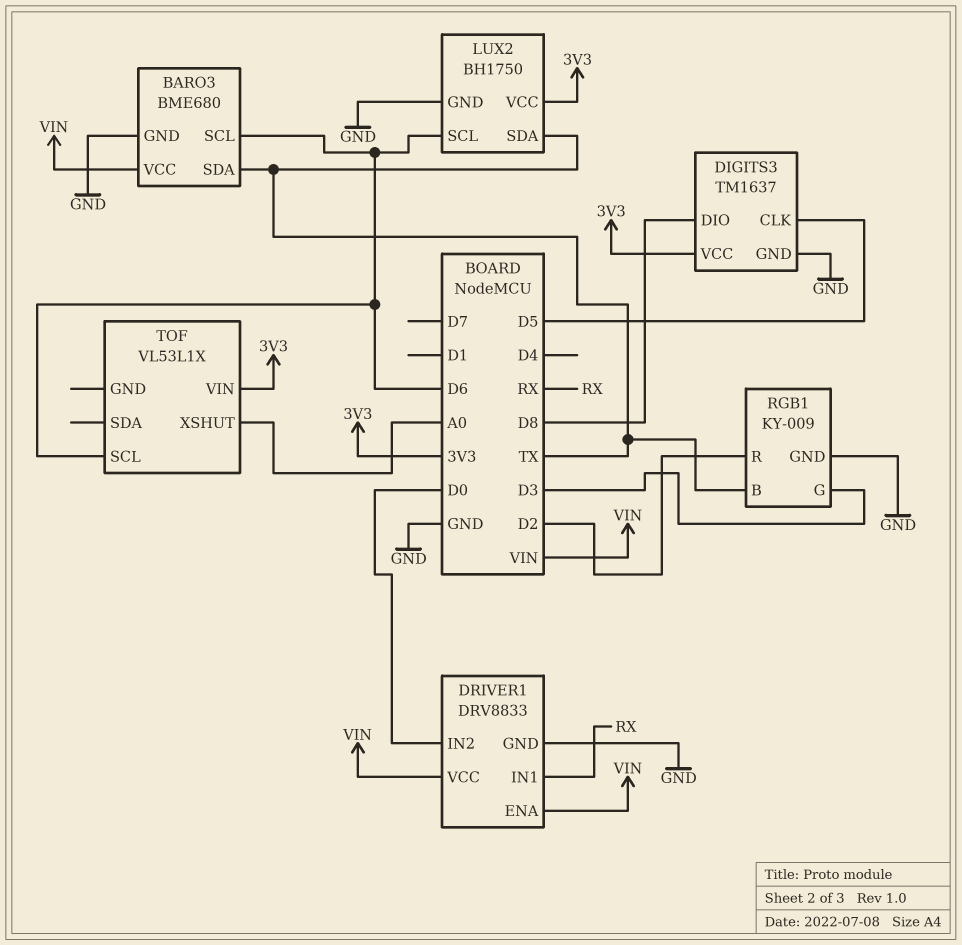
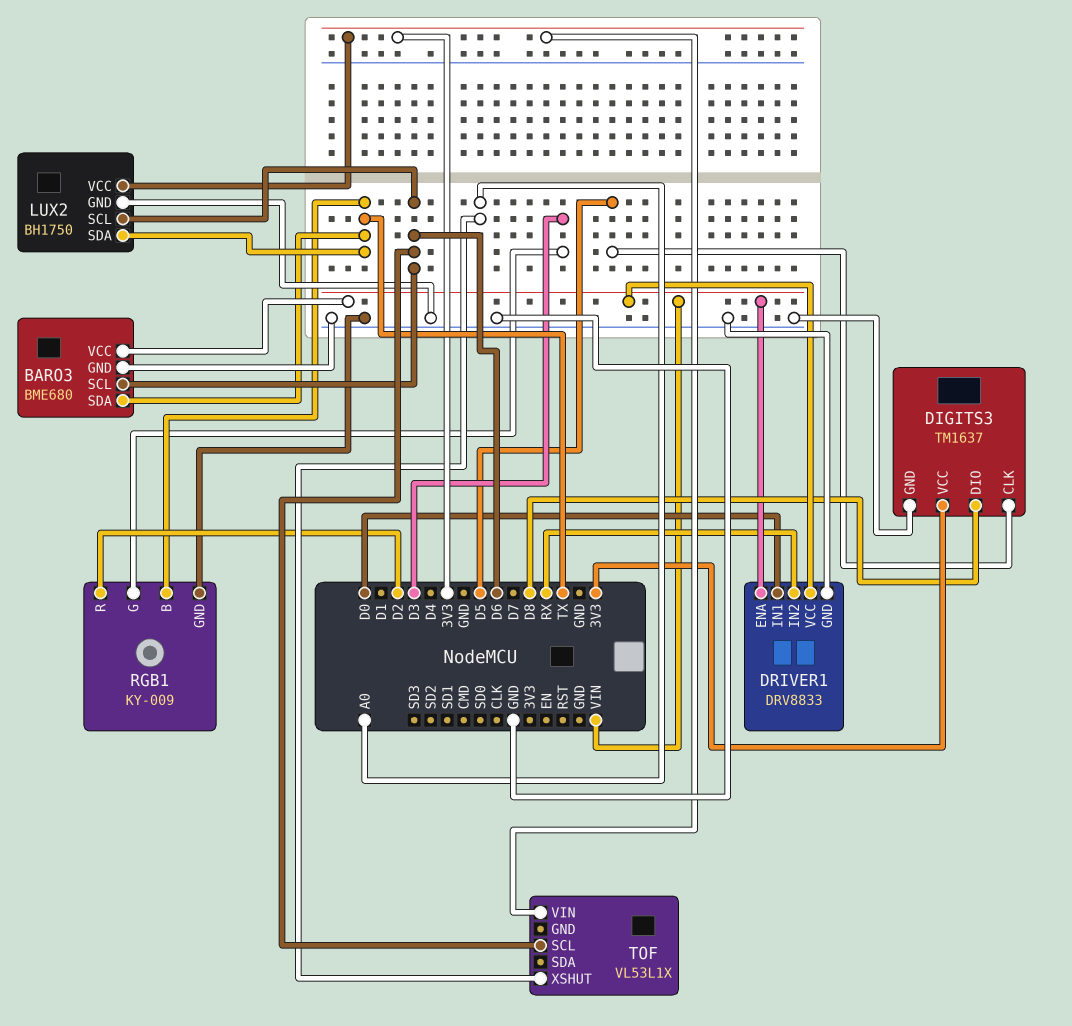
DRIVER1 pin IN1: RX -> D0
DRIVER1 pin IN2: D0 -> RX

